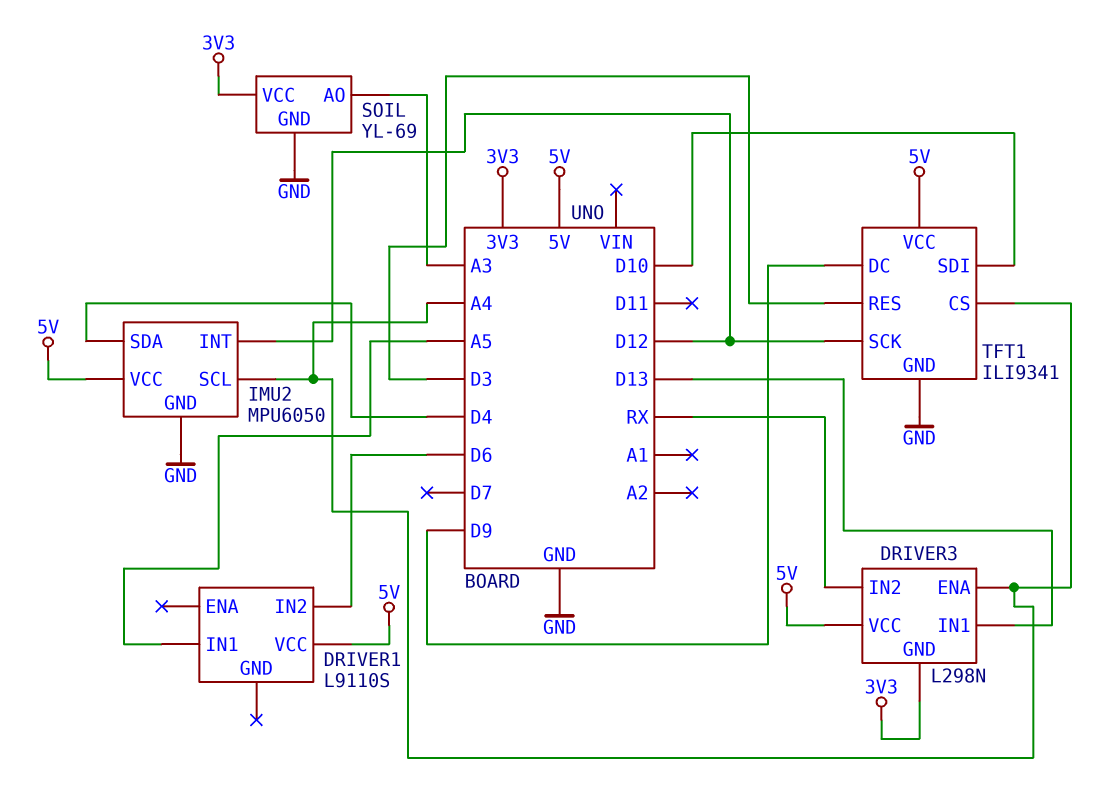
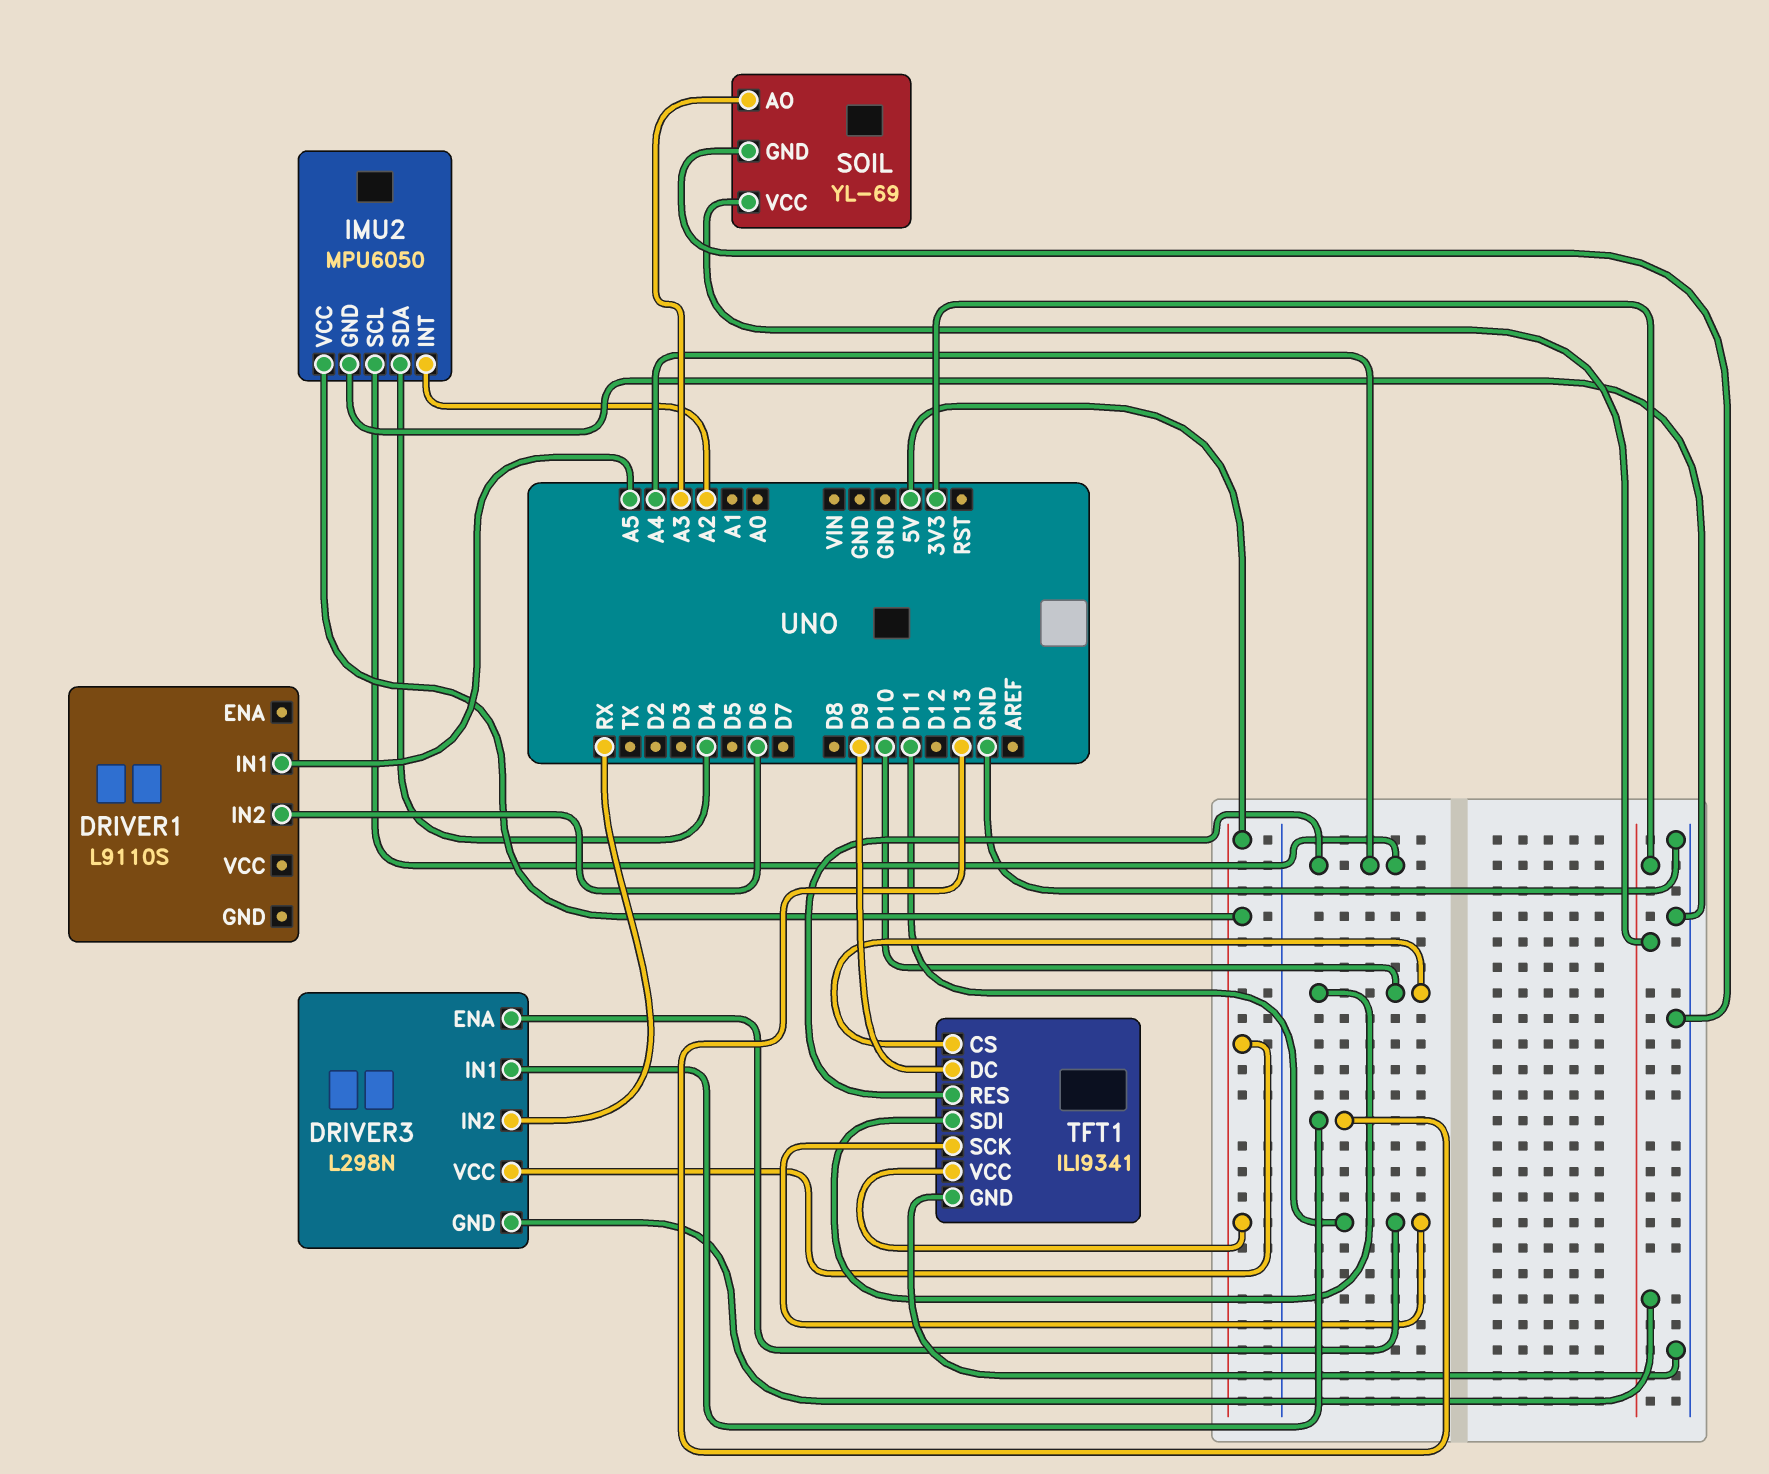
DRIVER1 pin VCC: 5V -> none
DRIVER3 pin ENA: A4 -> D11
IMU2 pin INT: D12 -> A2
TFT1 pin CS: A4 -> D10
TFT1 pin RES: D3 -> A4
TFT1 pin SCK: D12 -> D11

